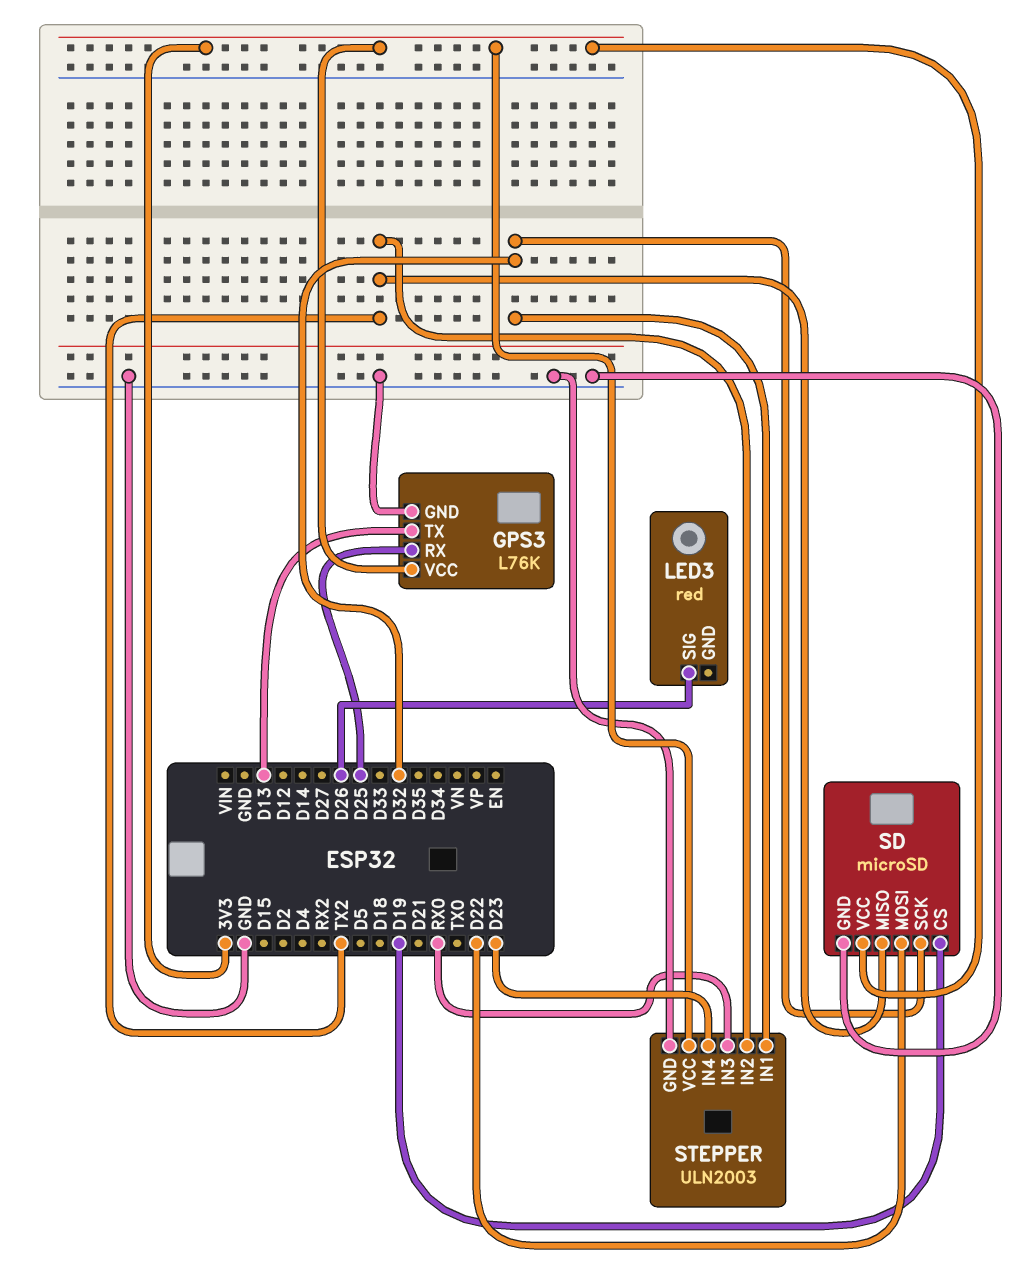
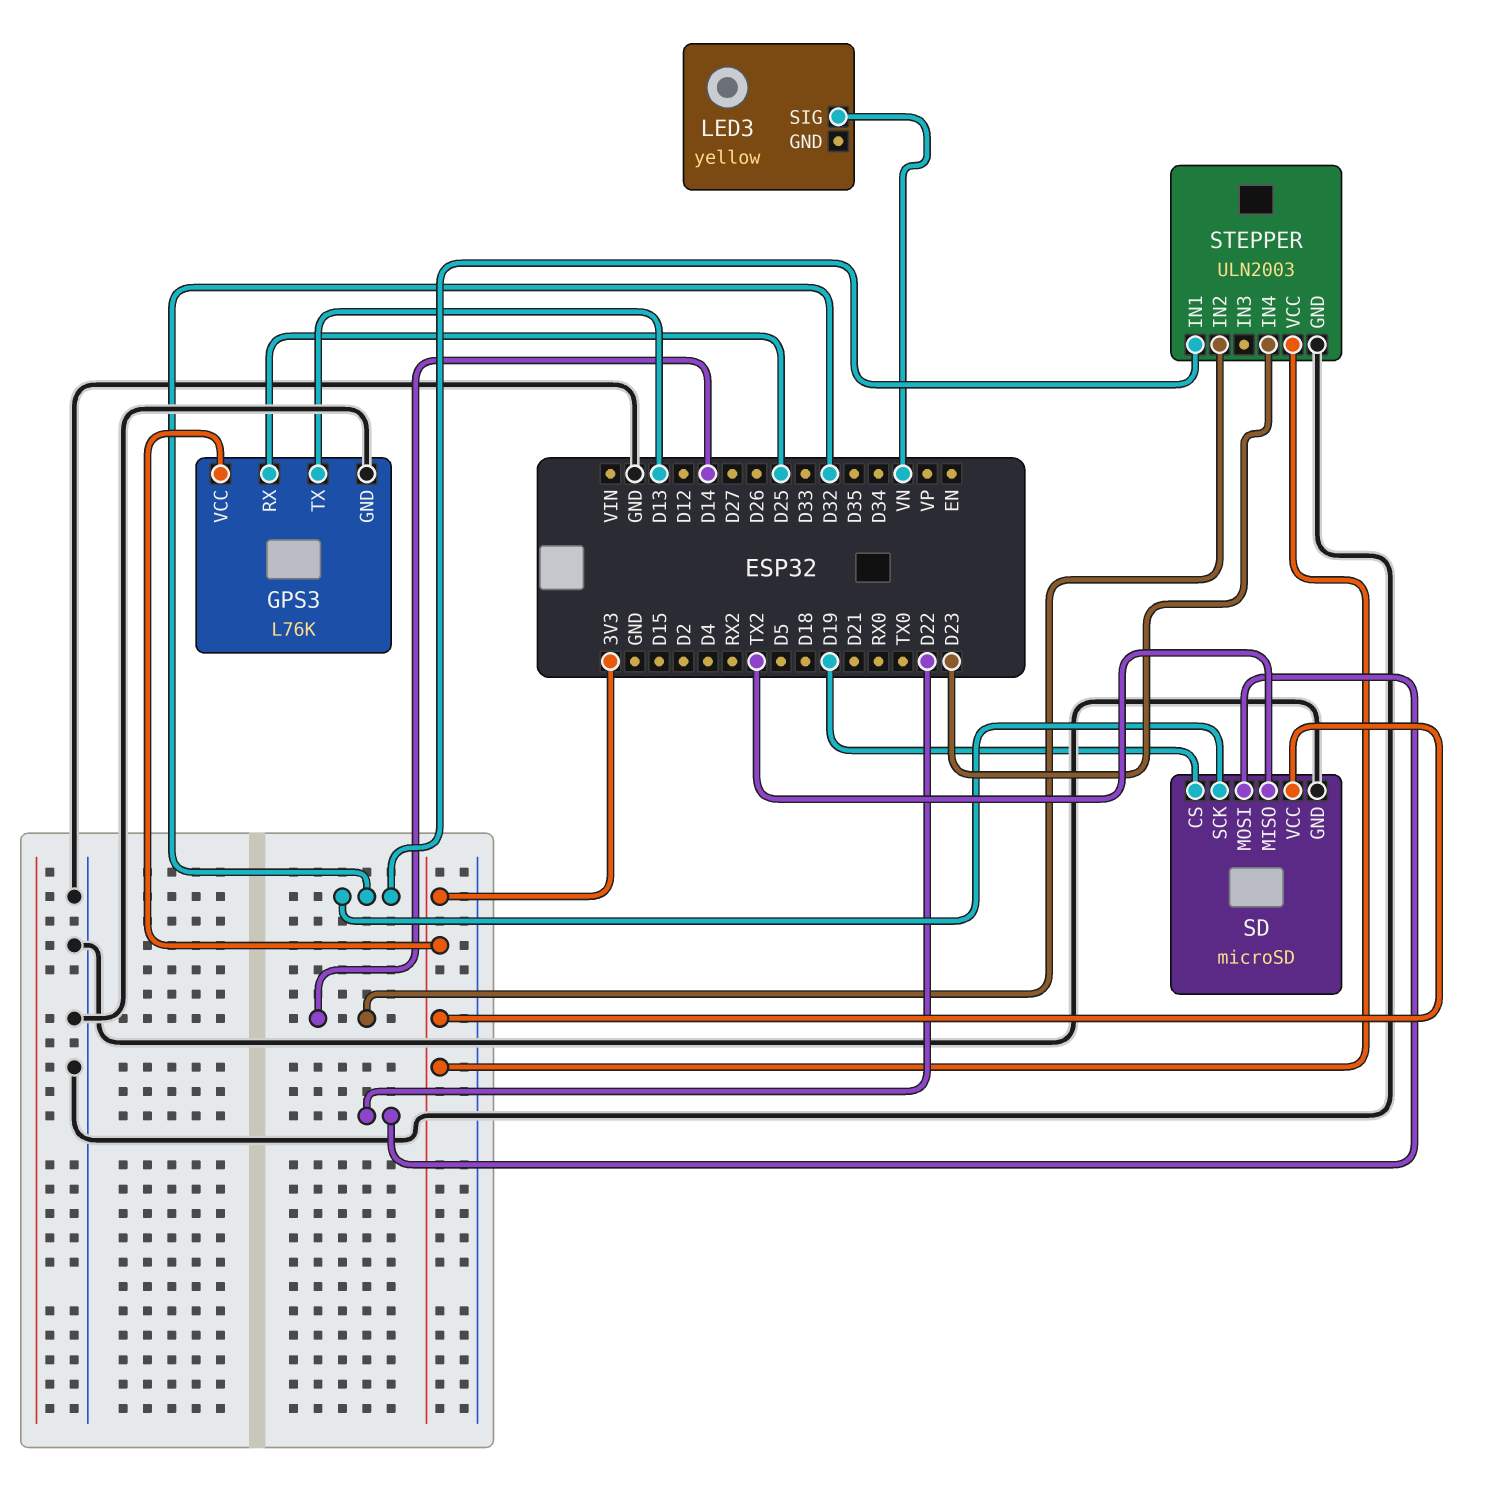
LED3: red -> yellow
LED3 pin SIG: D26 -> VN
STEPPER pin IN2: TX2 -> D14
STEPPER pin IN3: RX0 -> none

